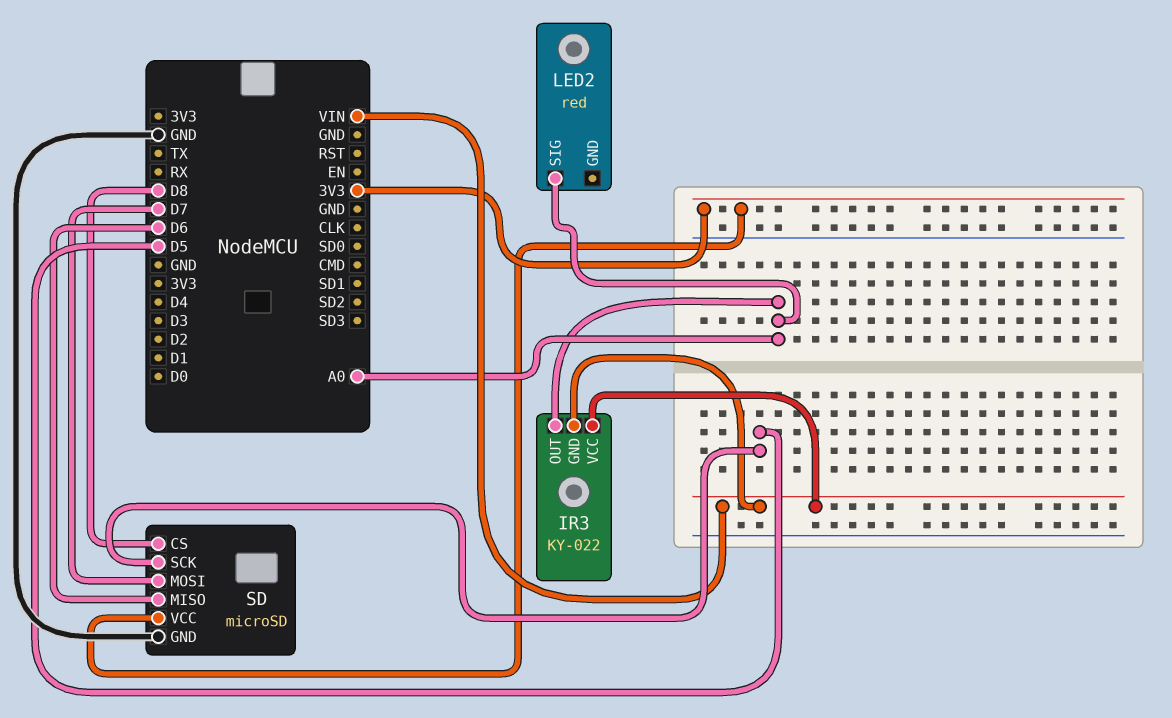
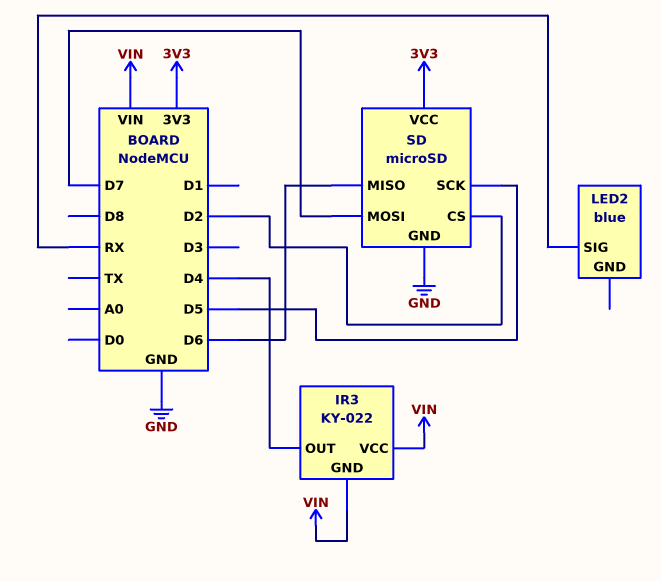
IR3 pin OUT: A0 -> D4
LED2: red -> blue
LED2 pin SIG: A0 -> RX
SD pin CS: D8 -> D2

